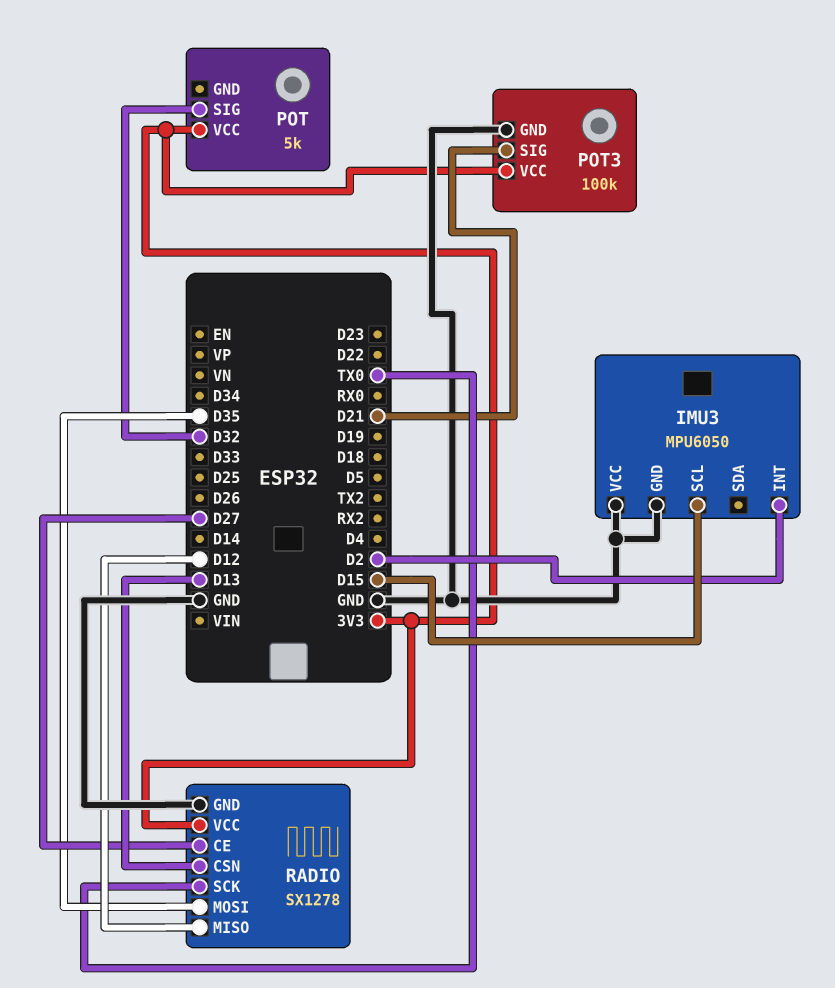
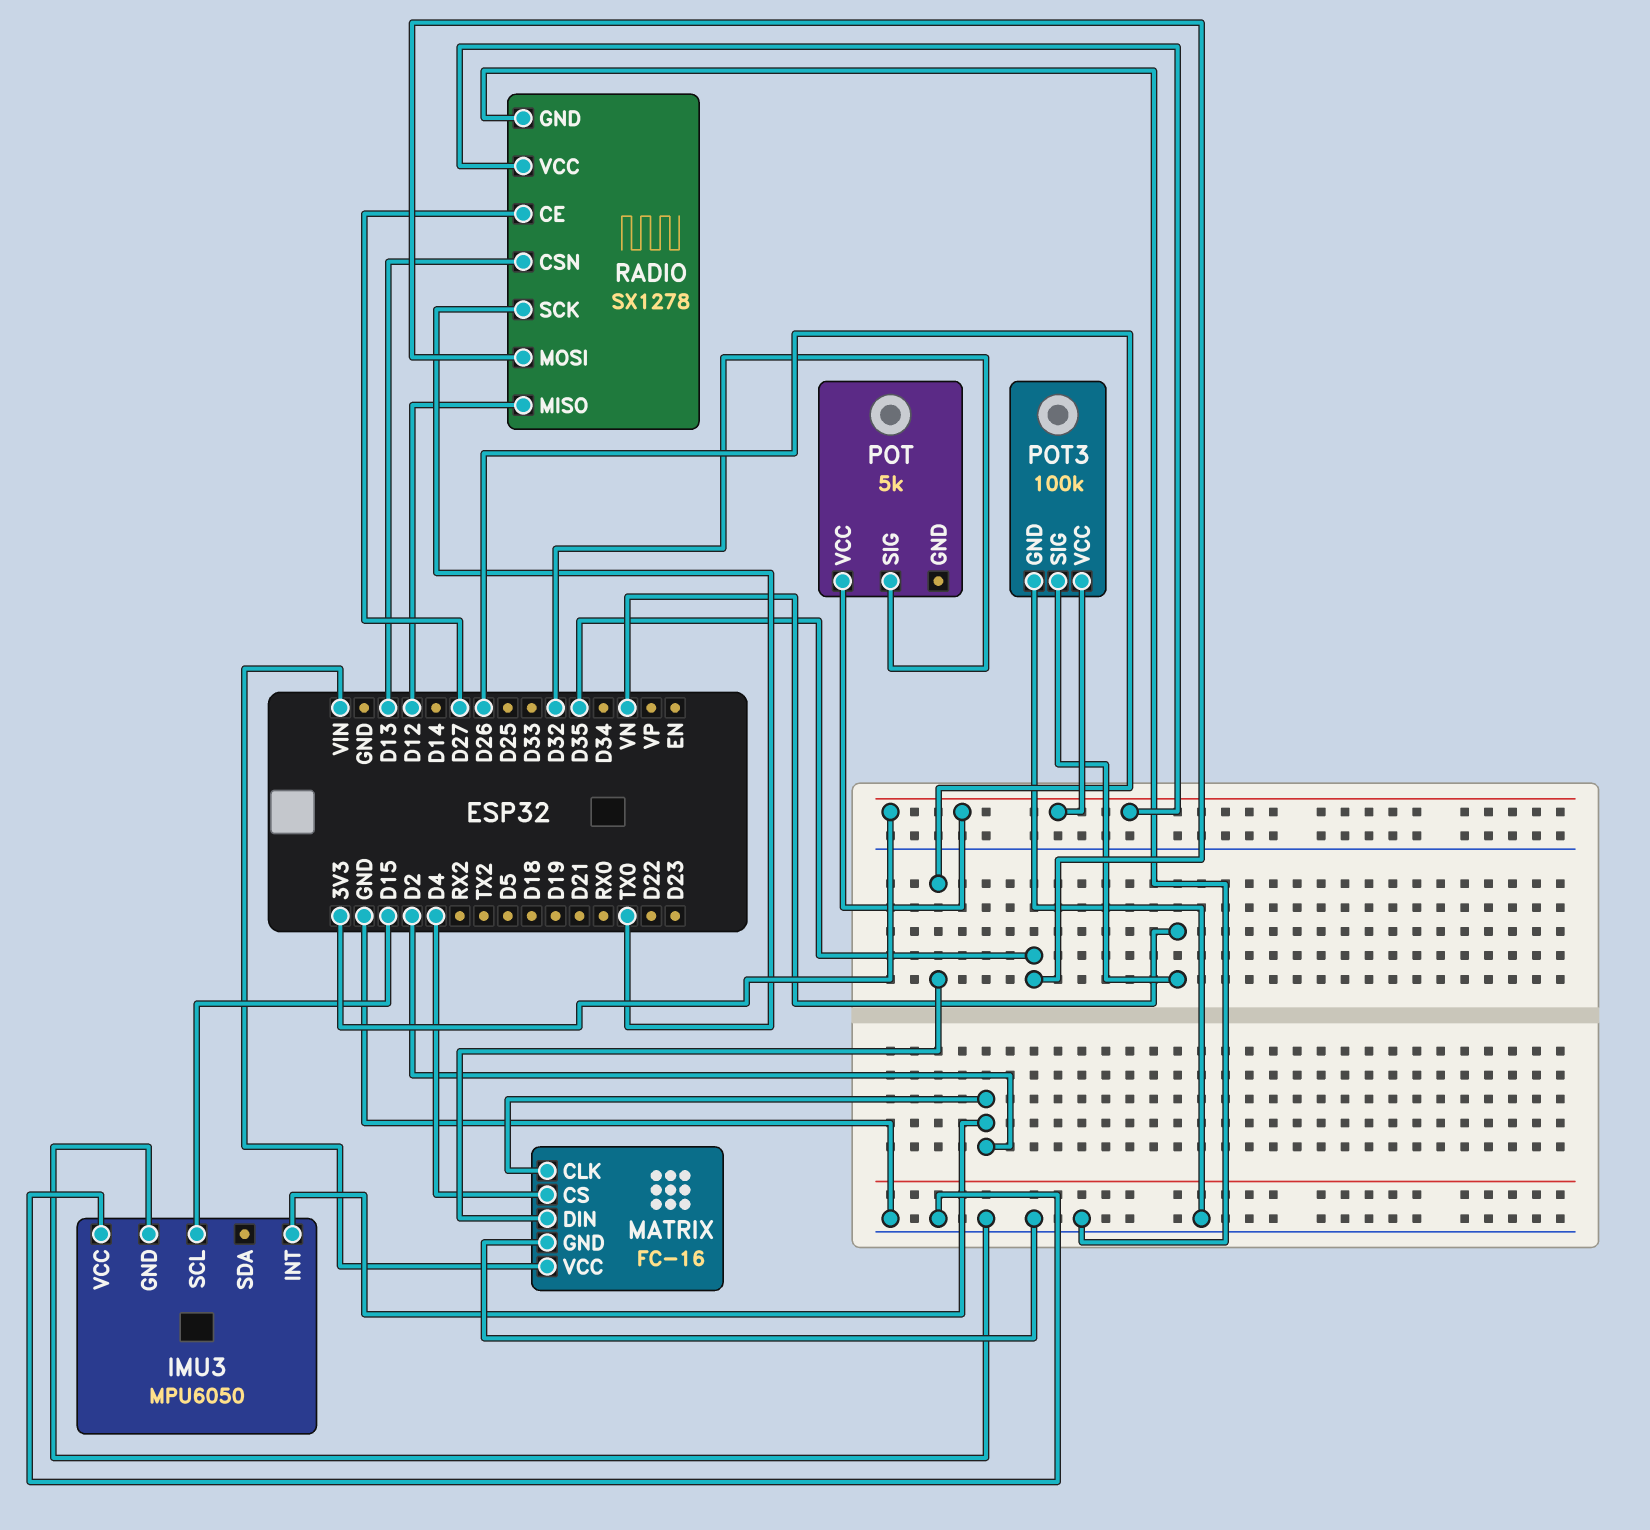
MATRIX: none -> FC-16
MATRIX pin CLK: none -> D2
MATRIX pin CS: none -> D4
MATRIX pin DIN: none -> D26
MATRIX pin GND: none -> GND
MATRIX pin VCC: none -> VIN
POT3 pin SIG: D21 -> VN

